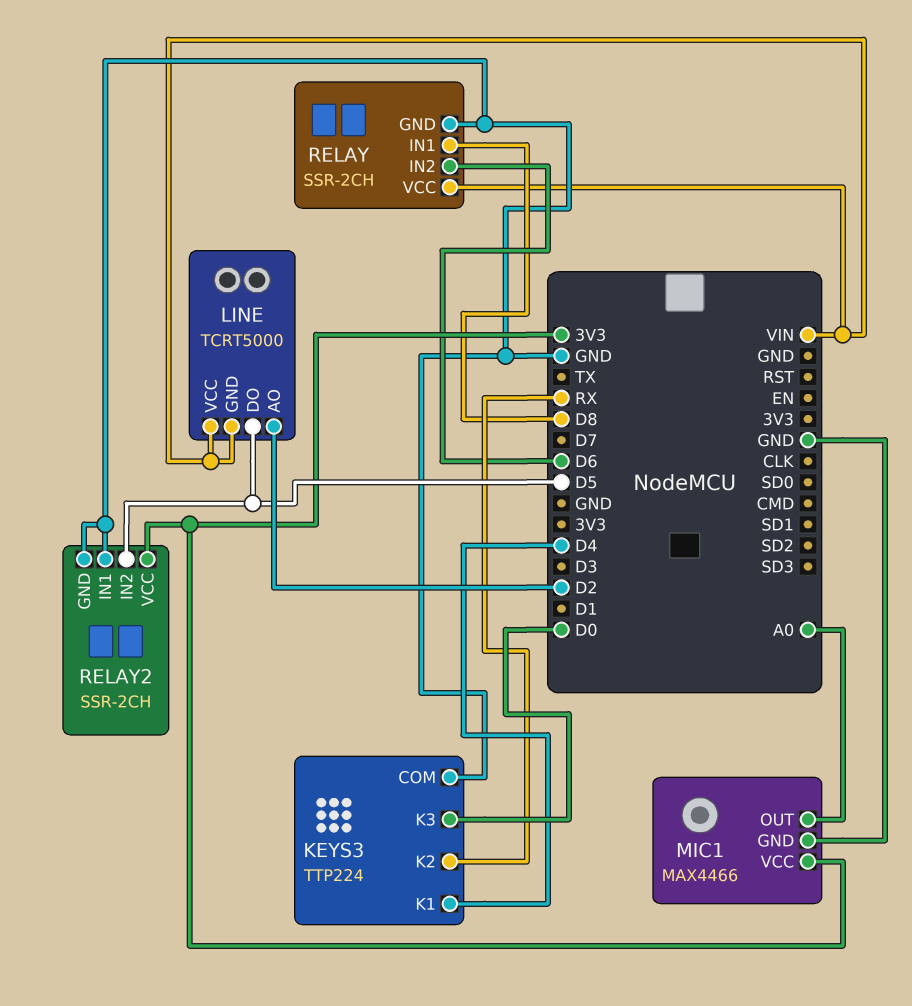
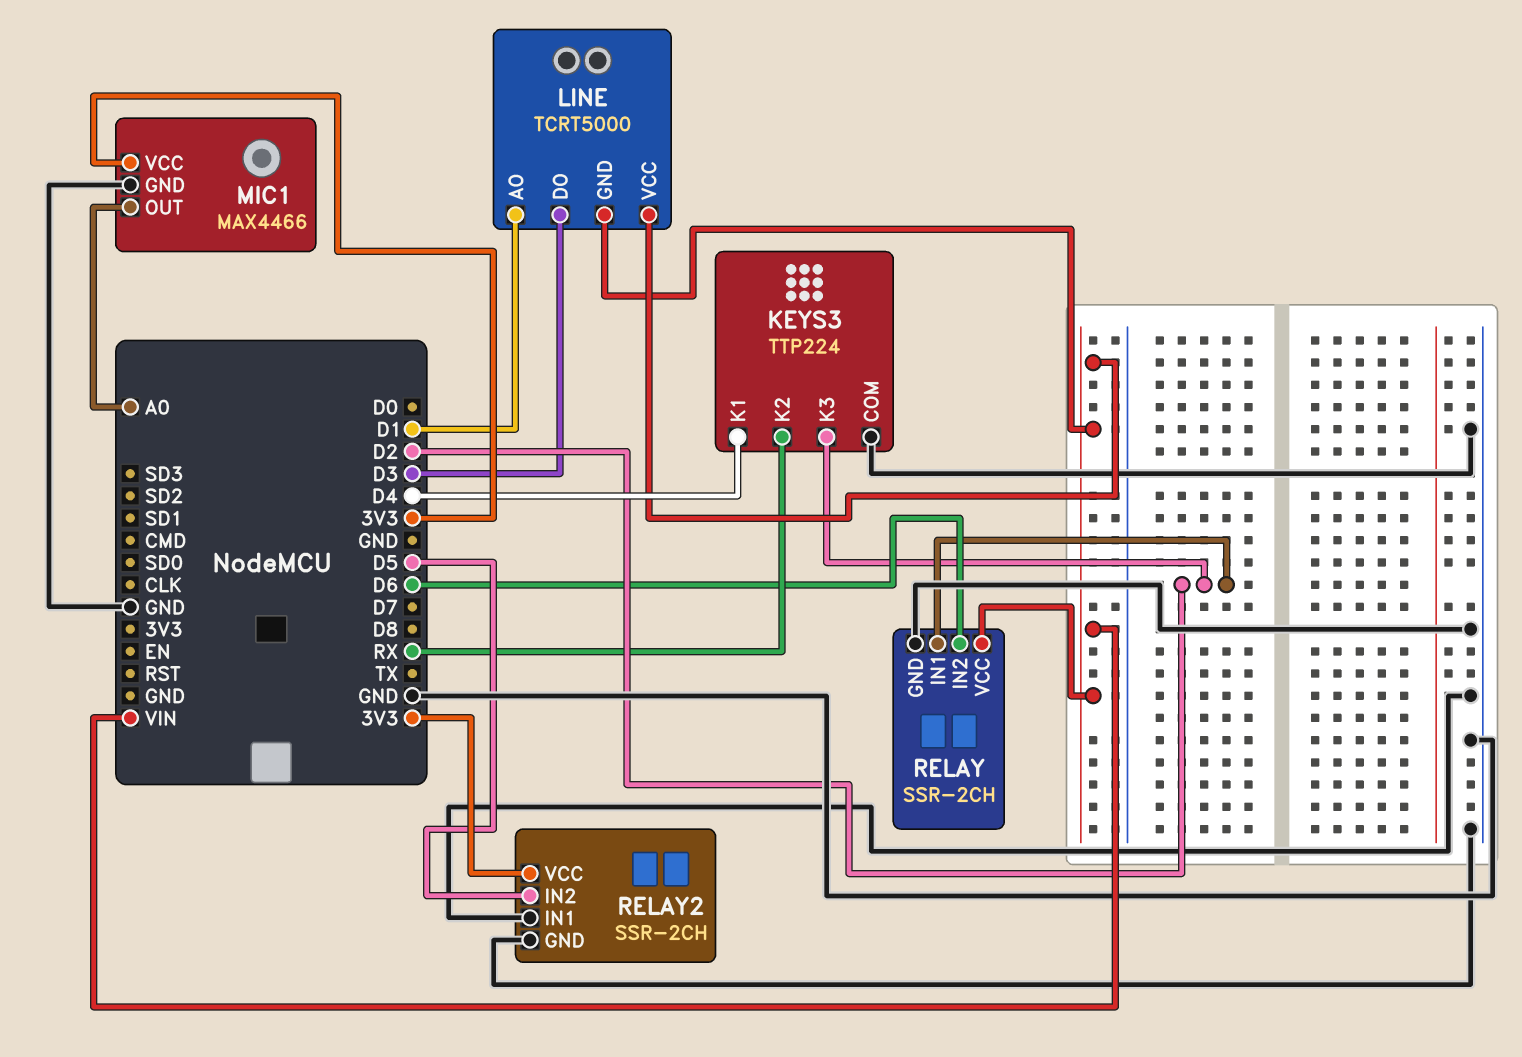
KEYS3 pin K3: D0 -> D2
LINE pin AO: D2 -> D1
LINE pin DO: D5 -> D3
RELAY pin IN1: D8 -> D2

